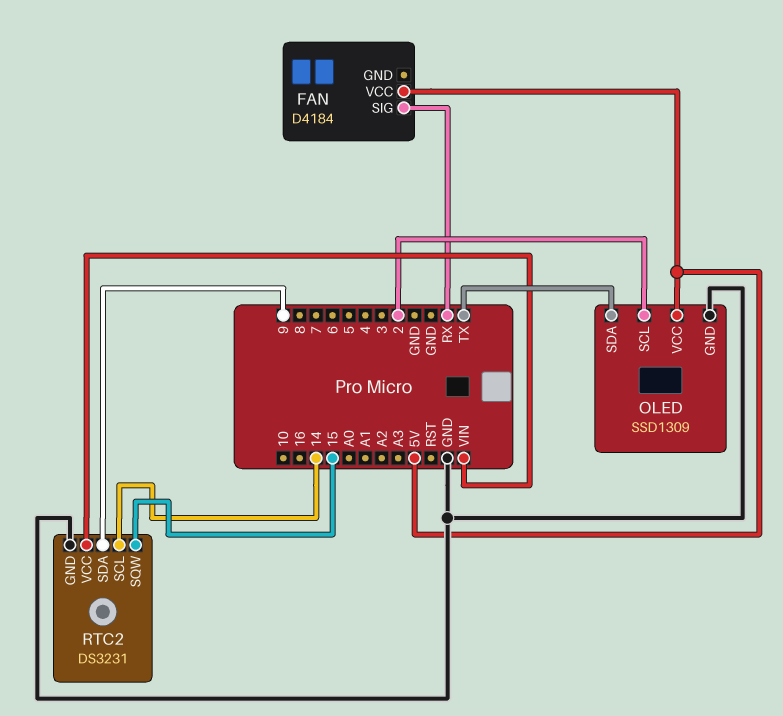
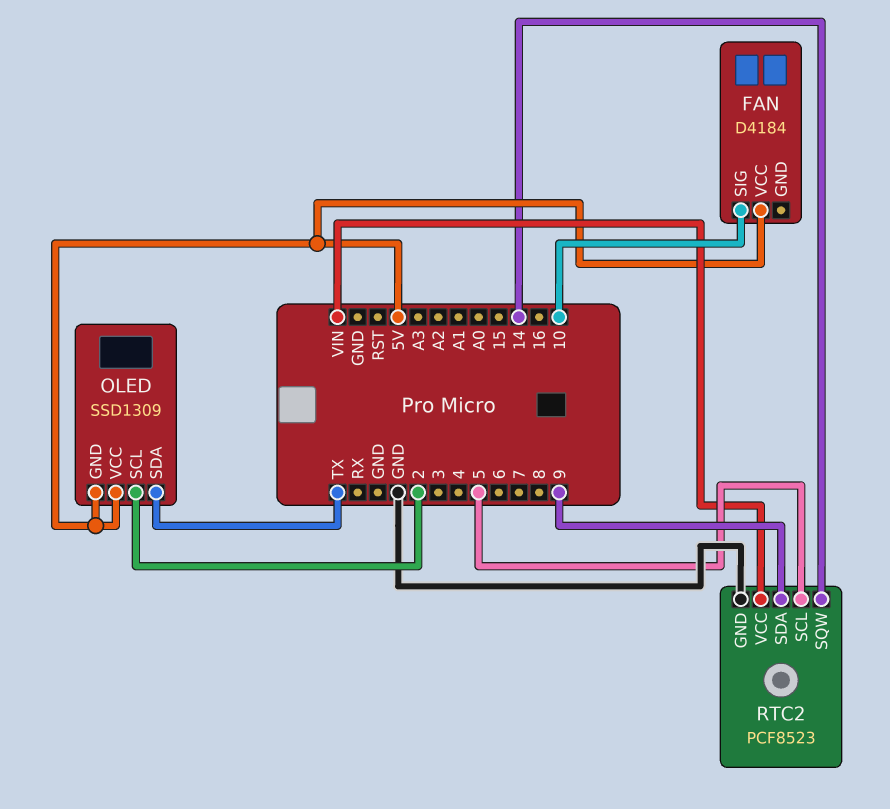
FAN pin SIG: RX -> 10
OLED pin GND: GND -> 5V
RTC2: DS3231 -> PCF8523
RTC2 pin SCL: 14 -> 5
RTC2 pin SQW: 15 -> 14

